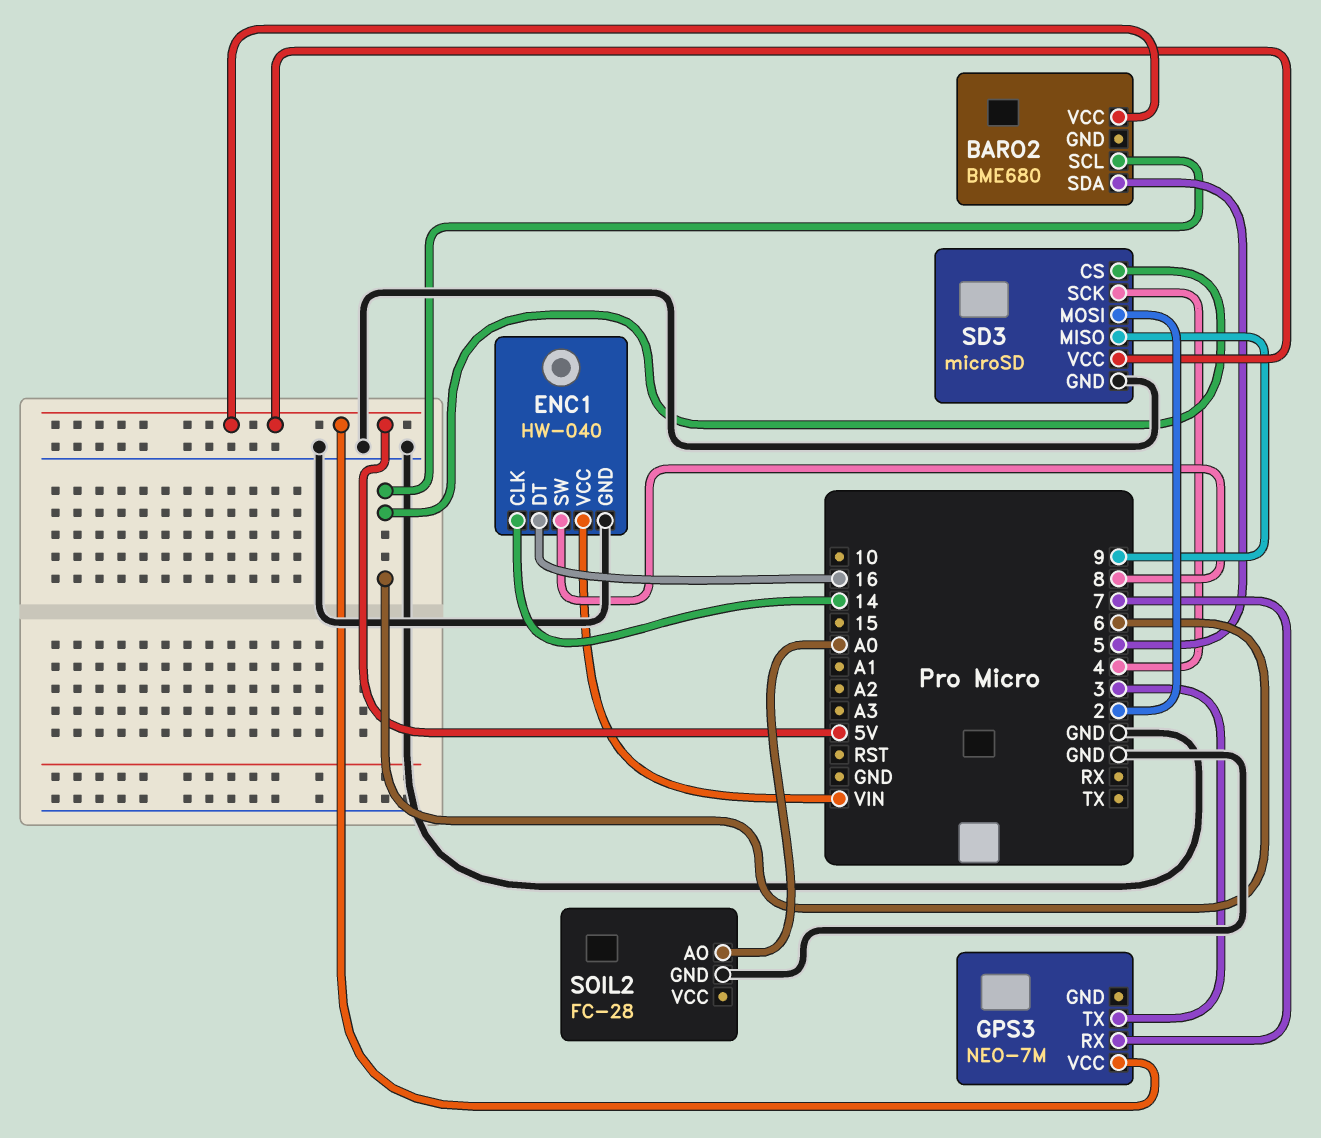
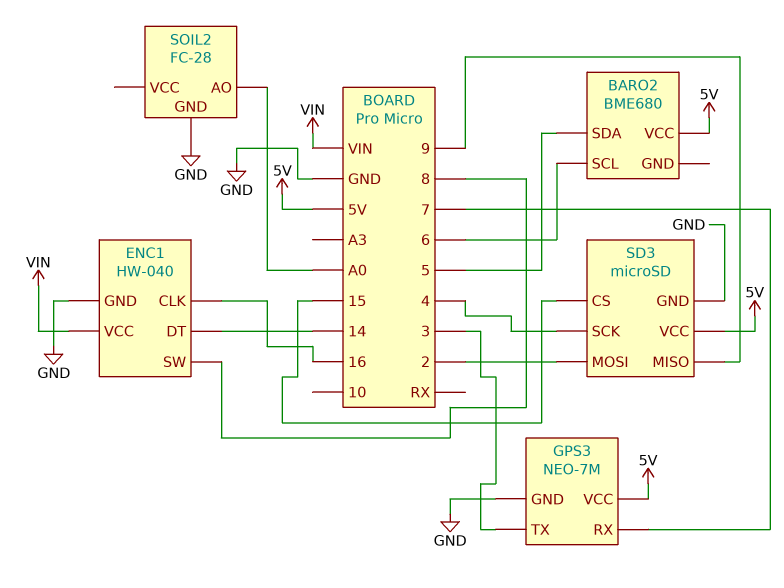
ENC1 pin CLK: 14 -> 16
ENC1 pin DT: 16 -> 14
GPS3 pin GND: none -> GND
SD3 pin CS: 6 -> 15

